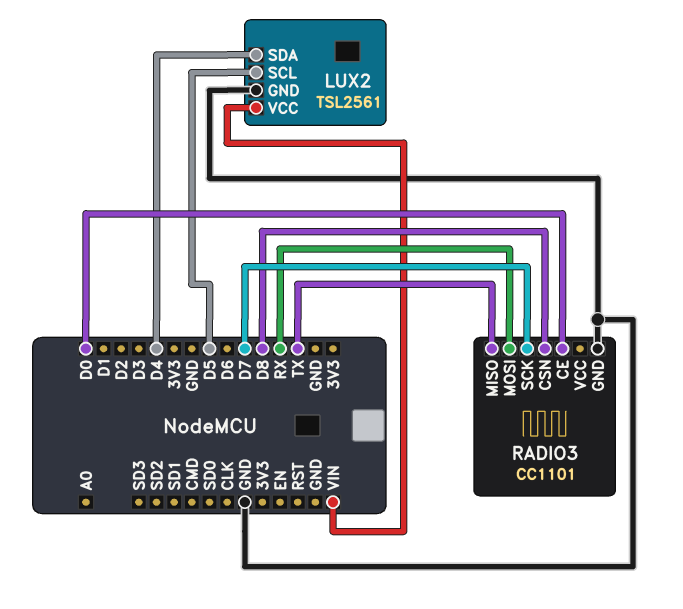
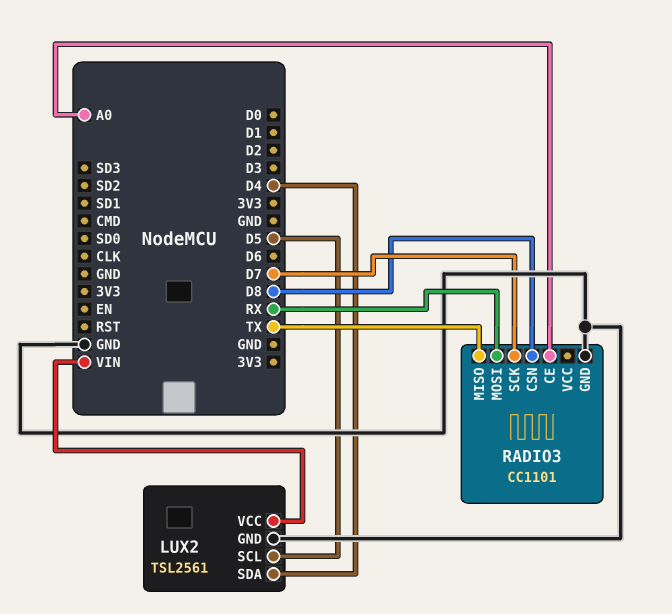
RADIO3 pin CE: D0 -> A0

